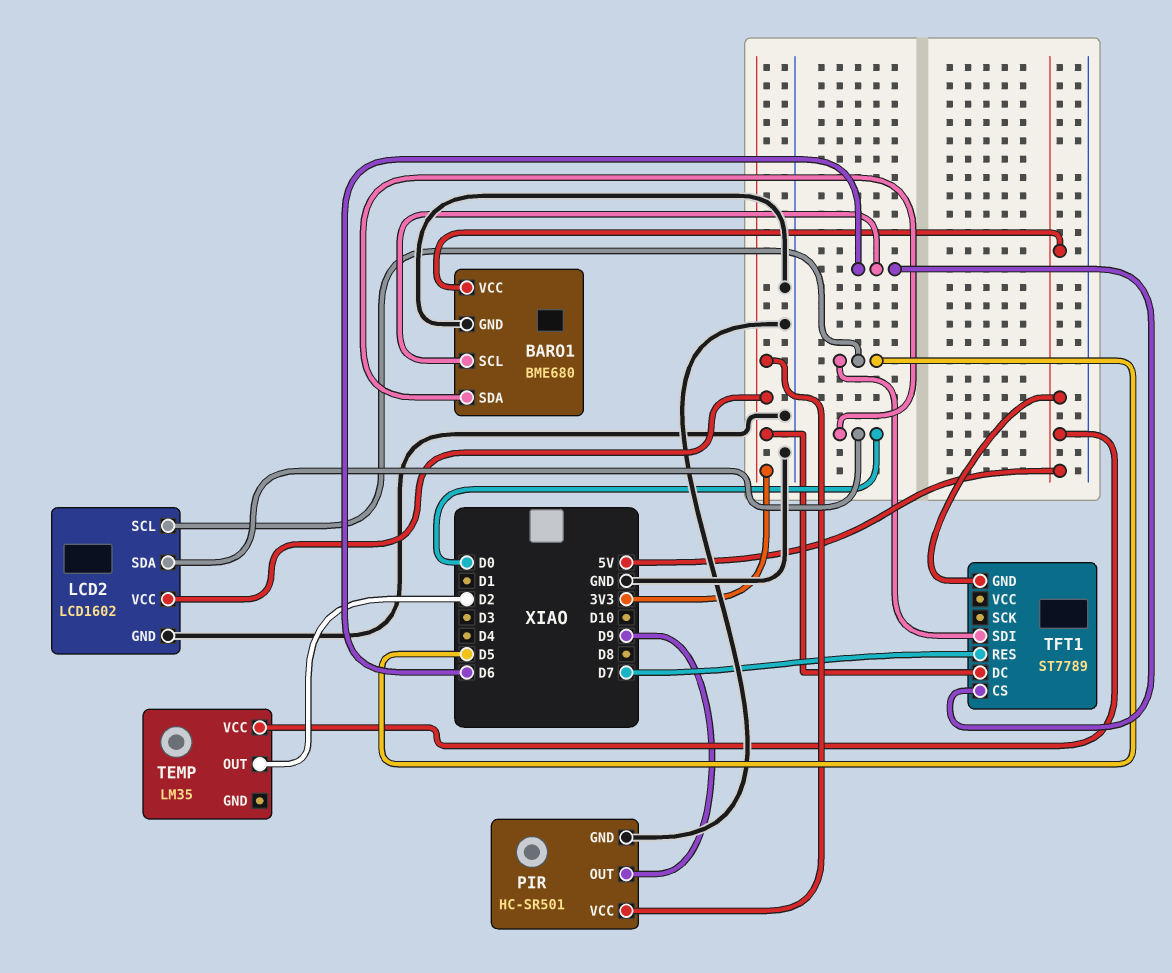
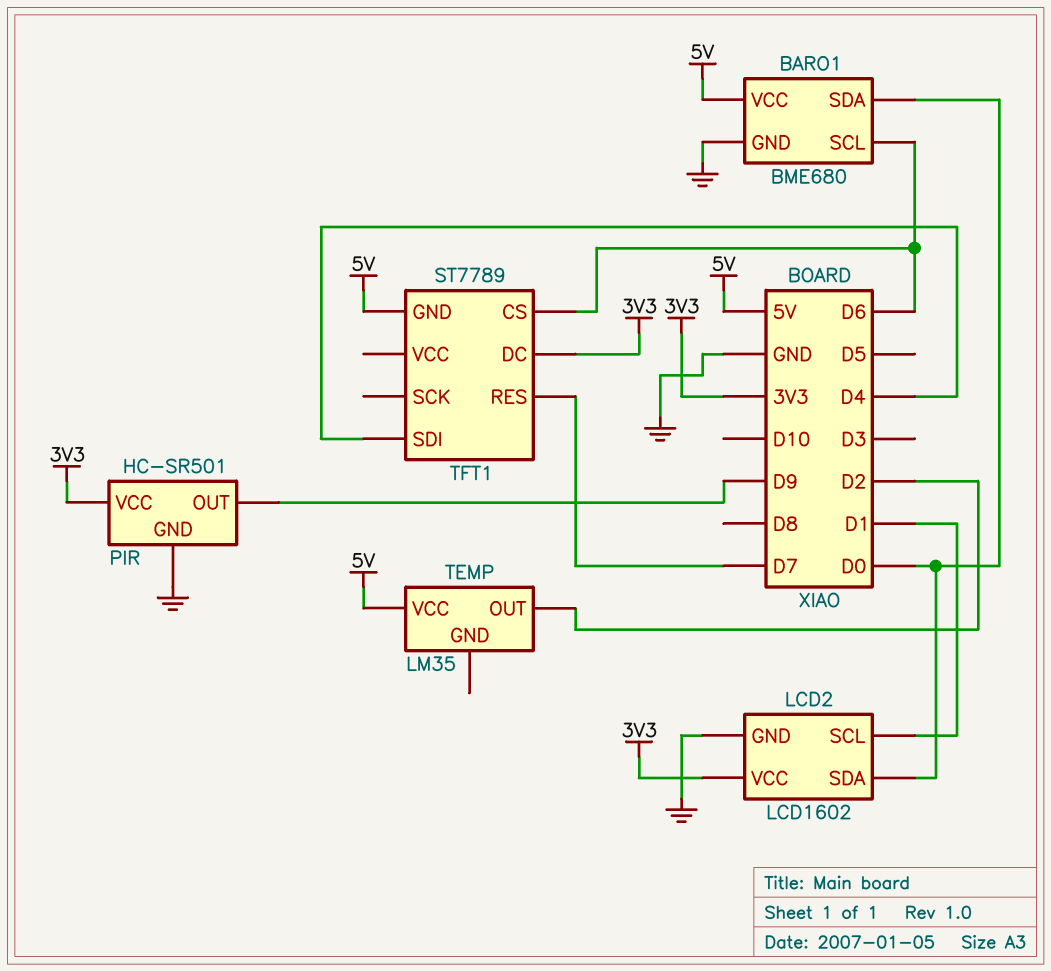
LCD2 pin SCL: D5 -> D1
TFT1 pin SDI: D5 -> D4

